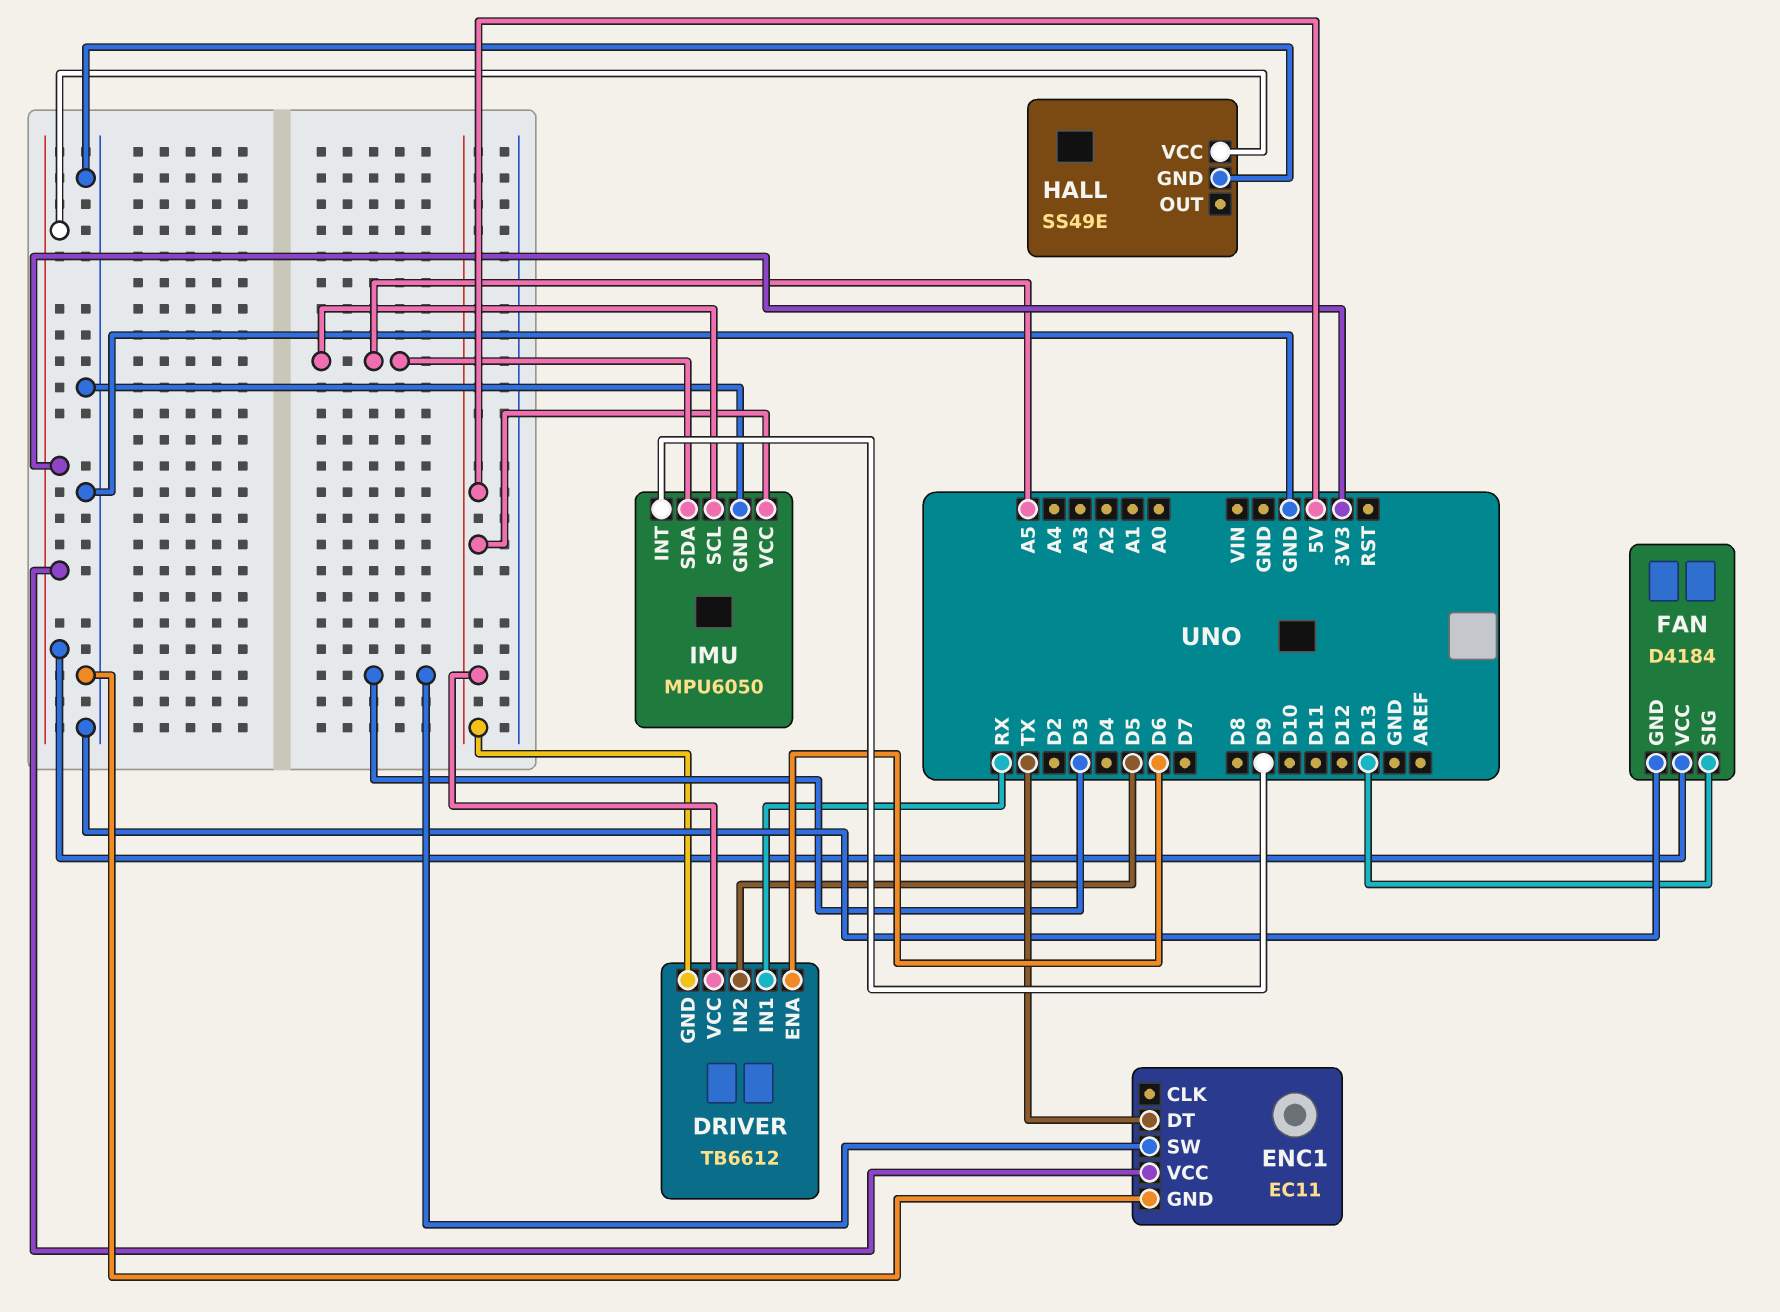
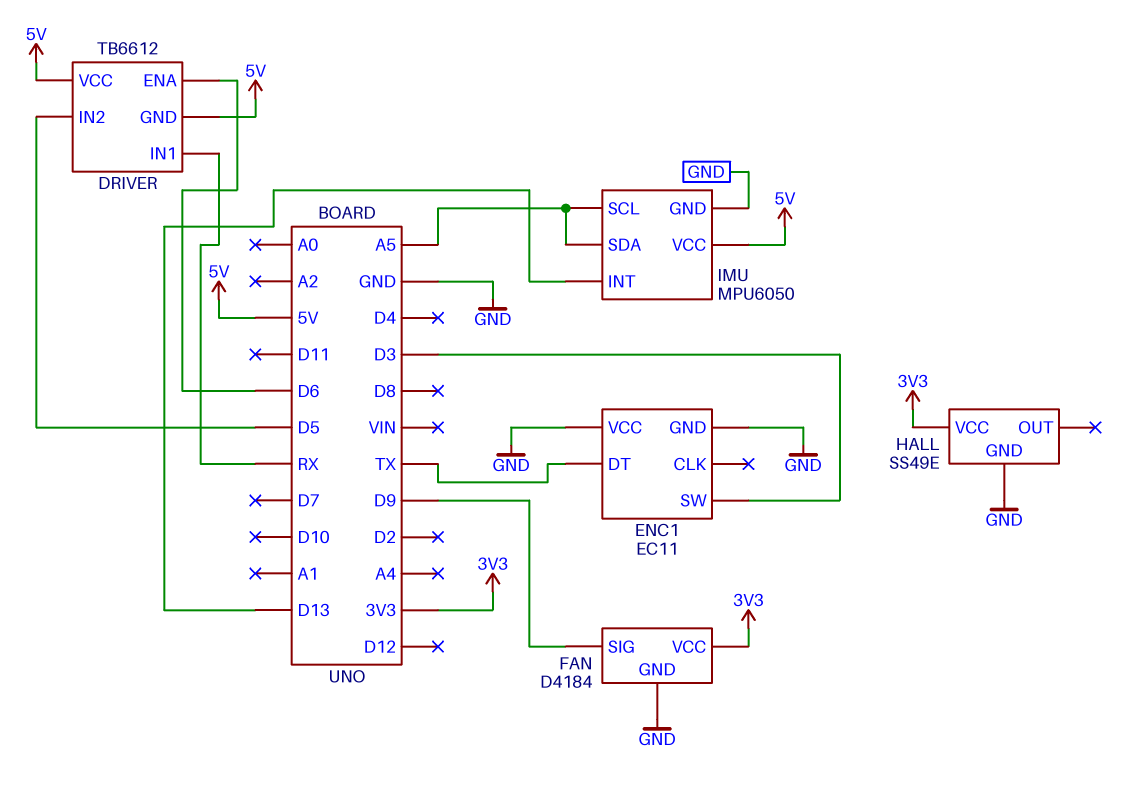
ENC1 pin VCC: 3V3 -> GND
FAN pin SIG: D13 -> D9
IMU pin INT: D9 -> D13

